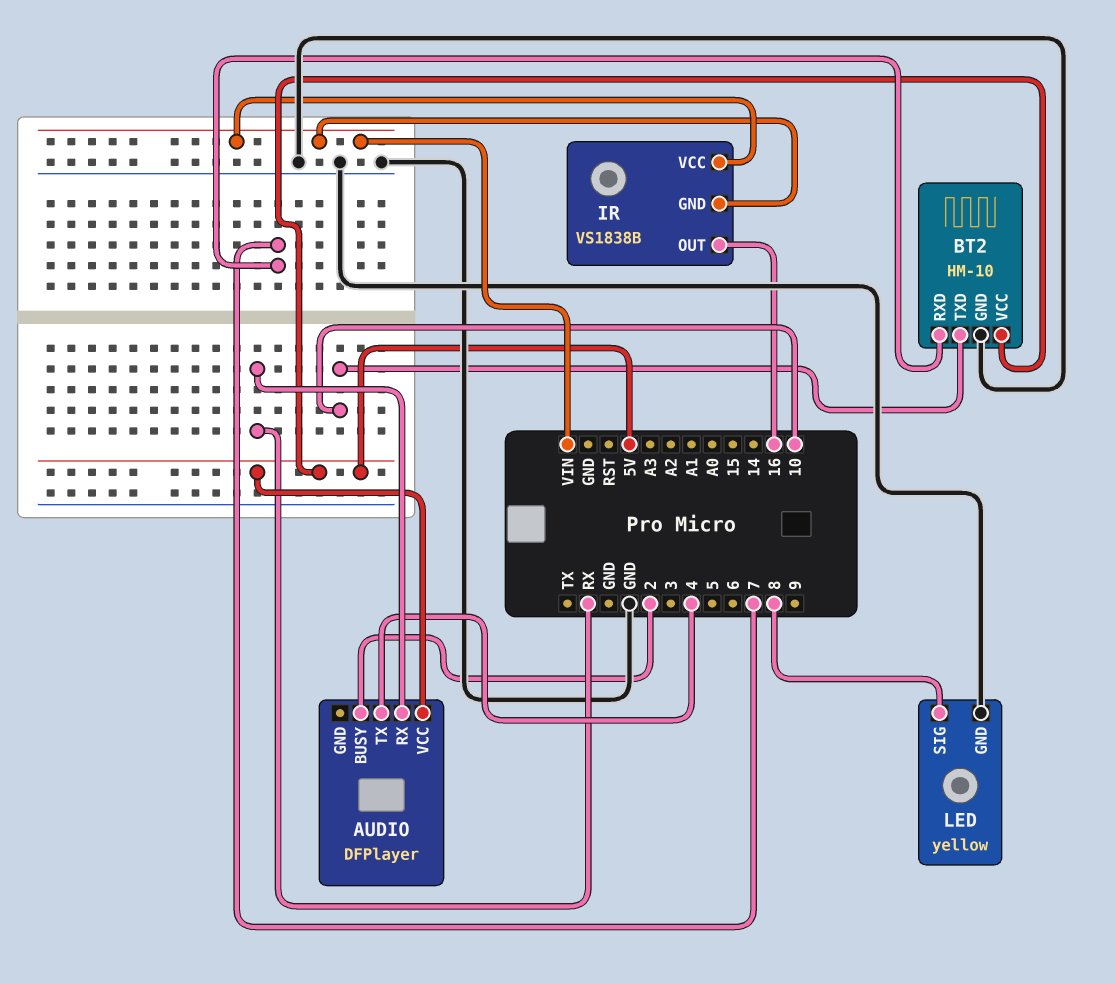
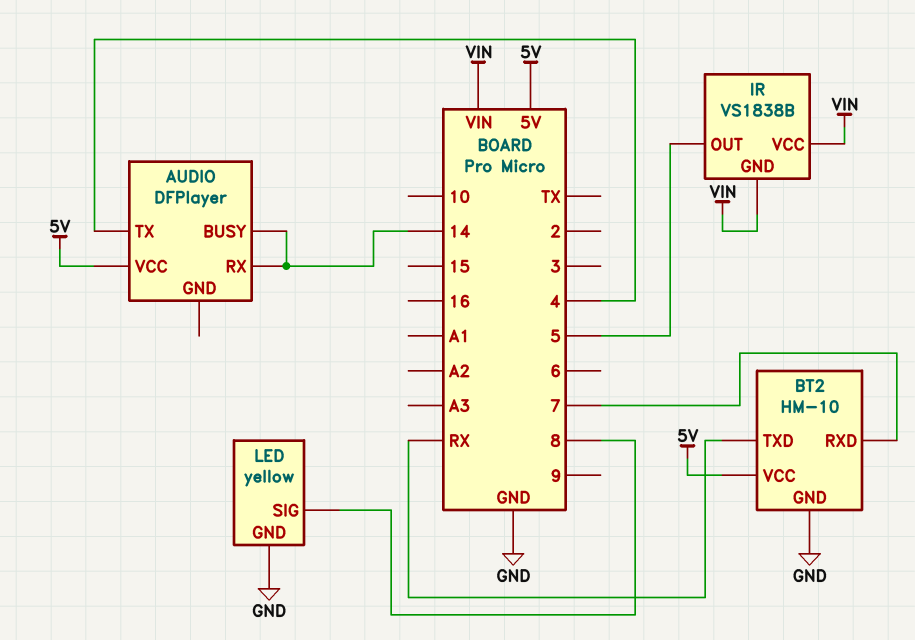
AUDIO pin BUSY: 2 -> 14
AUDIO pin RX: RX -> 14
BT2 pin TXD: 10 -> RX
IR pin OUT: 16 -> 5

